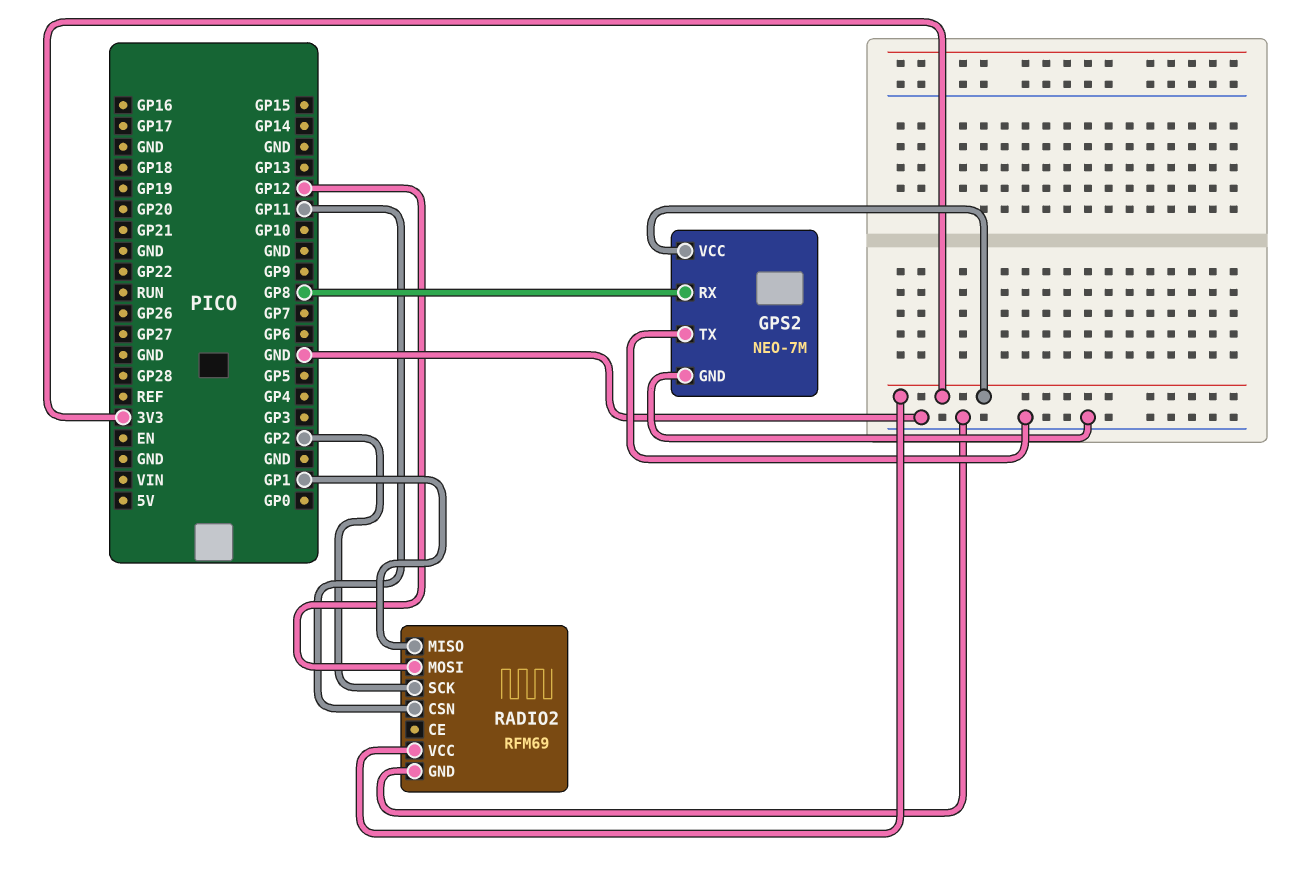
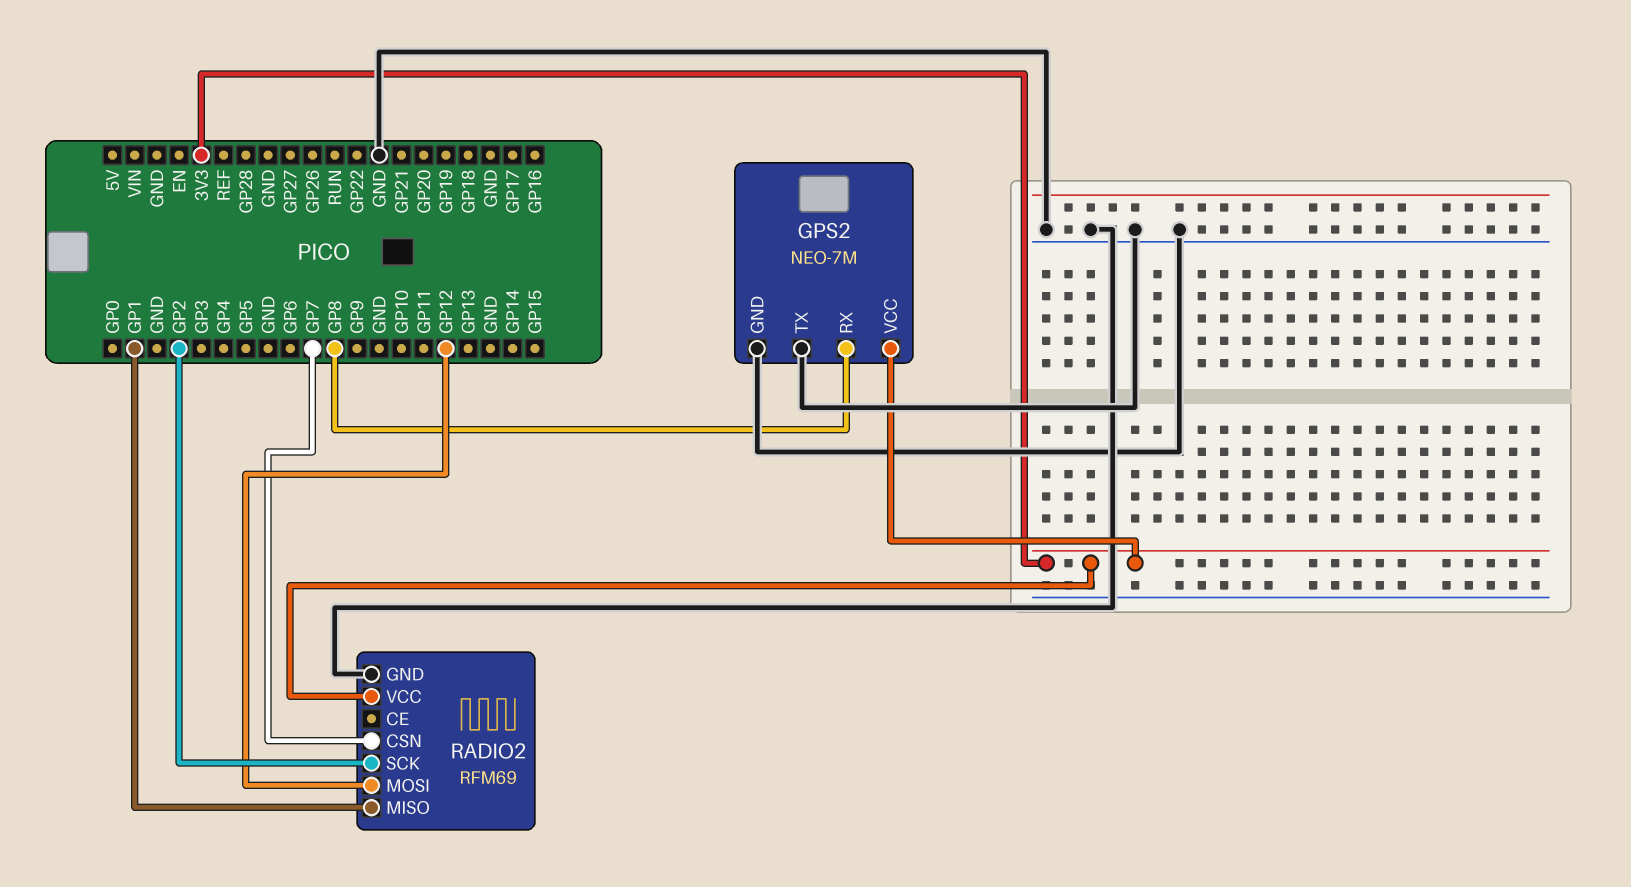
RADIO2 pin CSN: GP11 -> GP7

